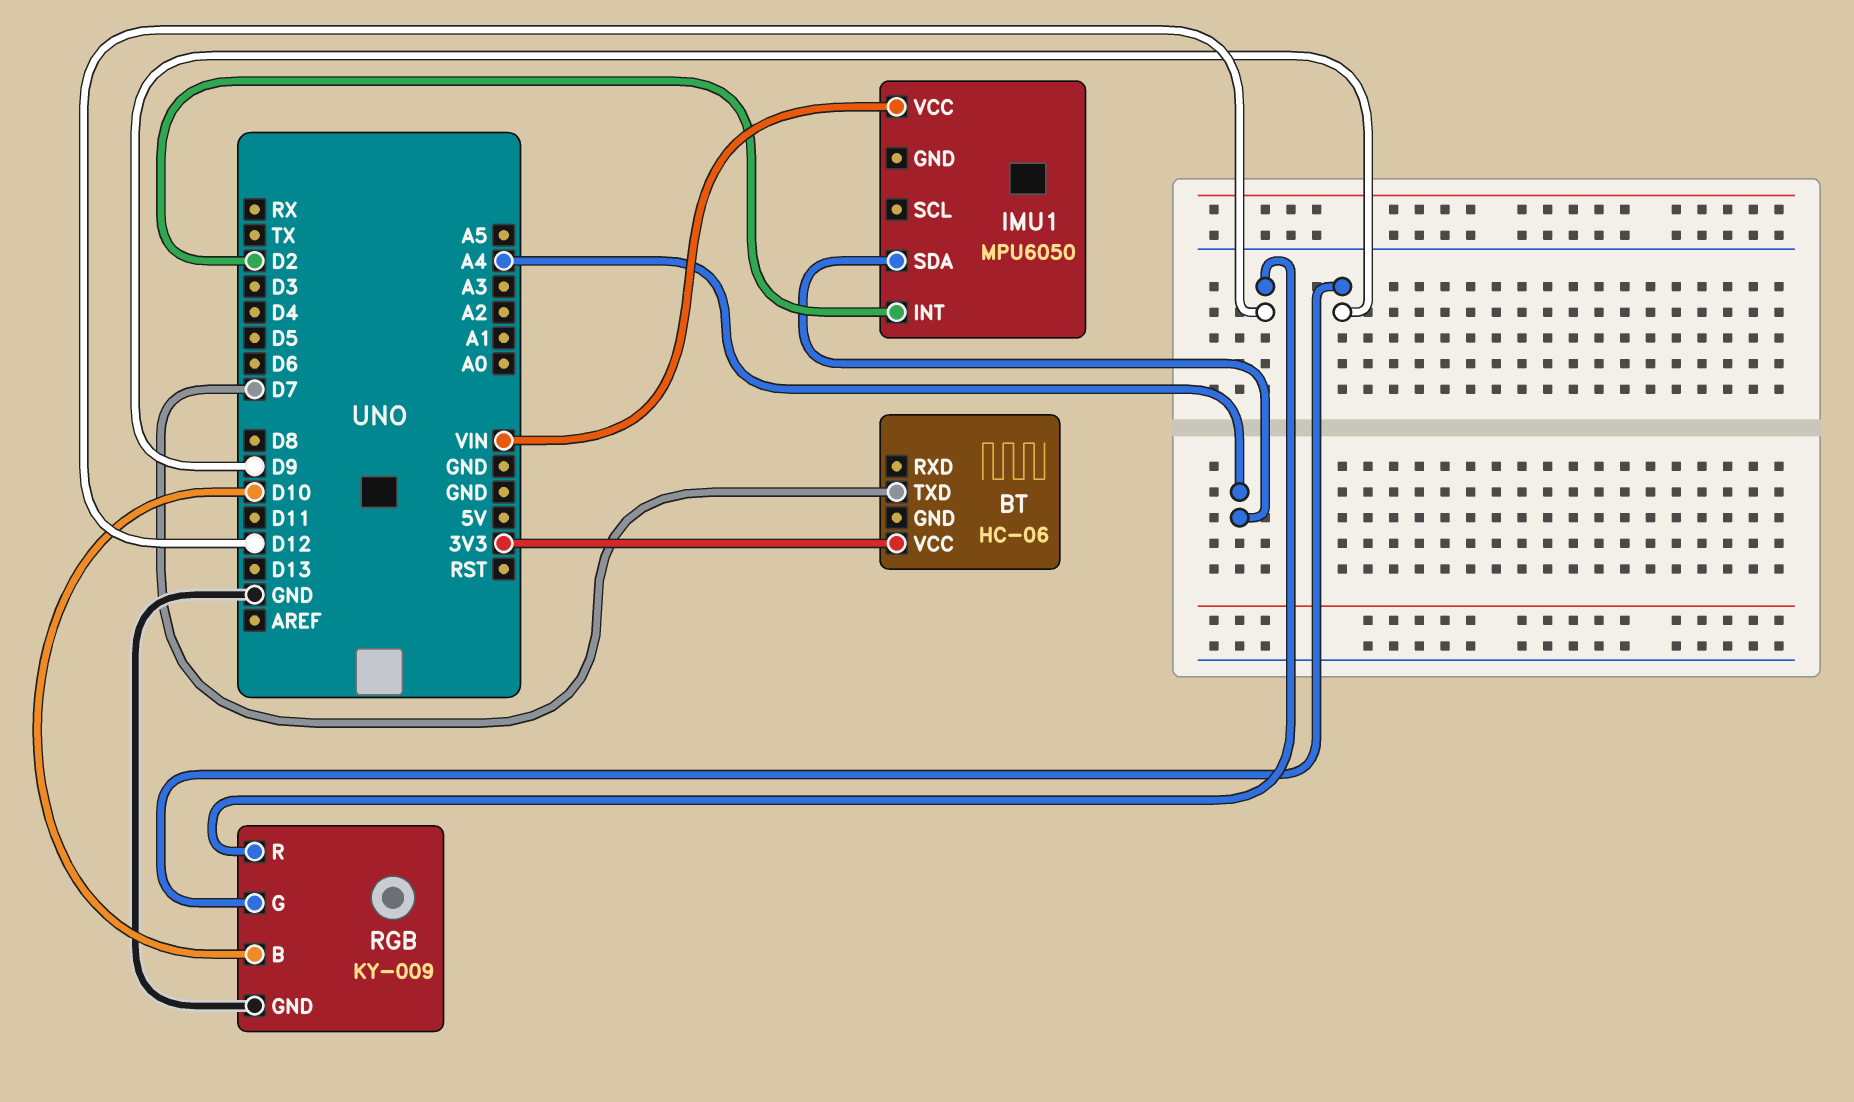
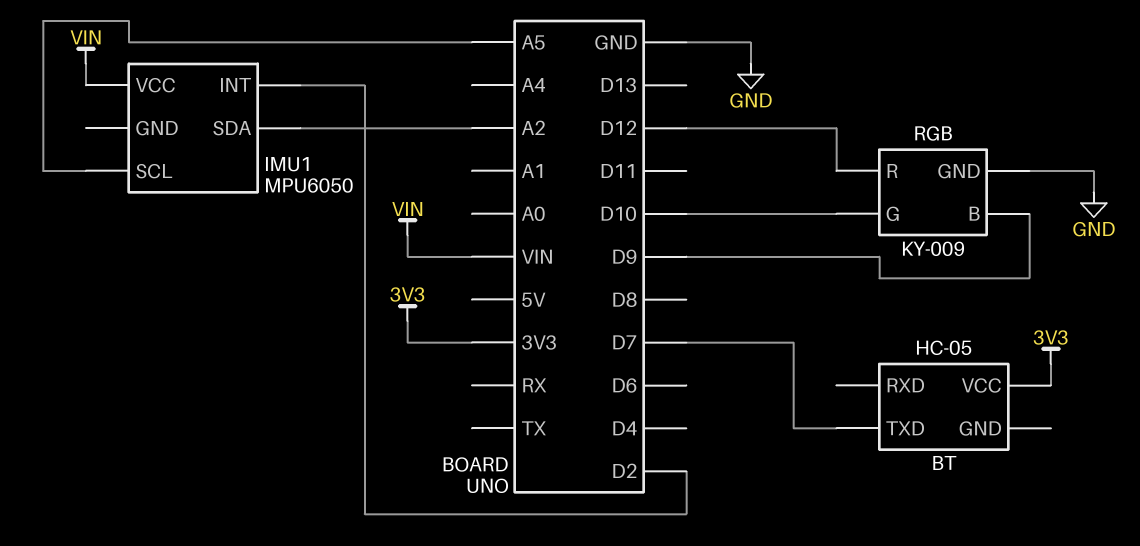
BT: HC-06 -> HC-05
IMU1 pin SCL: none -> A5
IMU1 pin SDA: A4 -> A2
RGB pin B: D10 -> D9
RGB pin G: D9 -> D10

